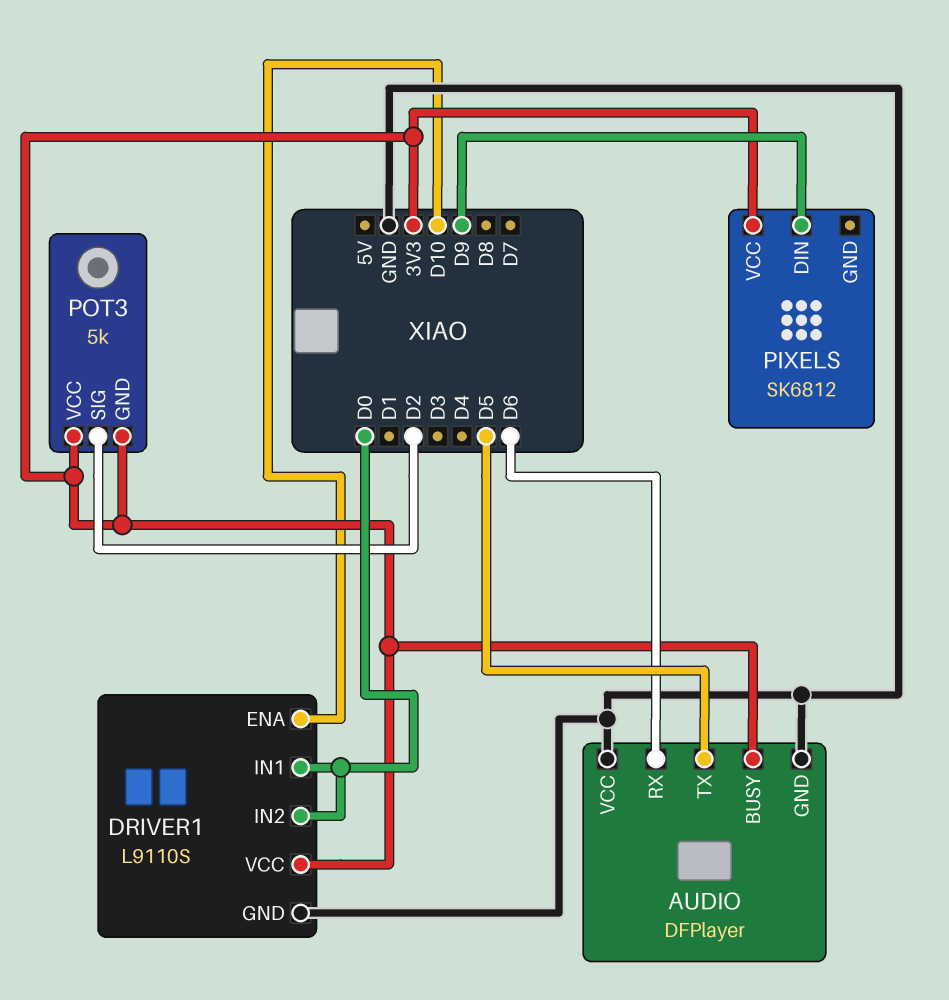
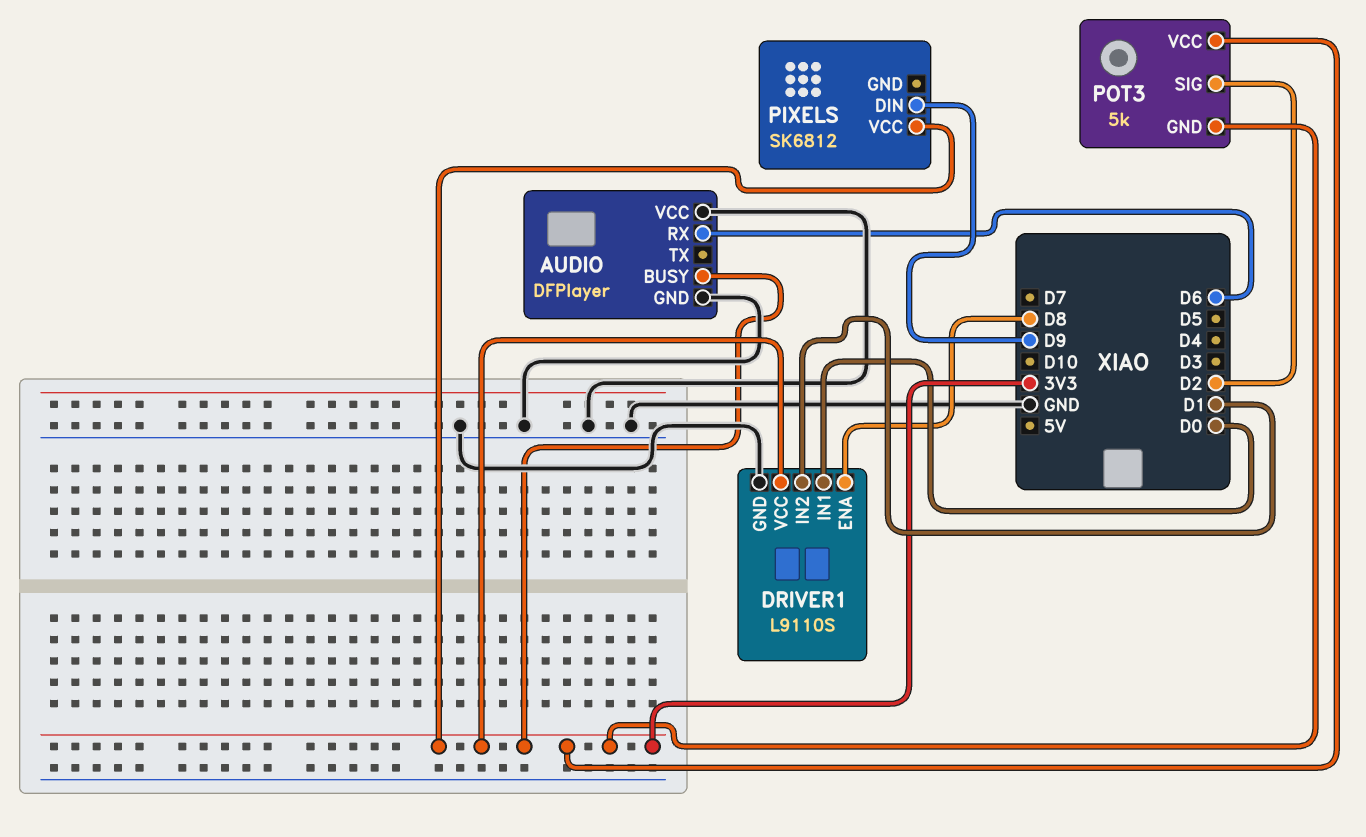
AUDIO pin TX: D5 -> none
DRIVER1 pin ENA: D10 -> D8
DRIVER1 pin IN2: D0 -> D1

